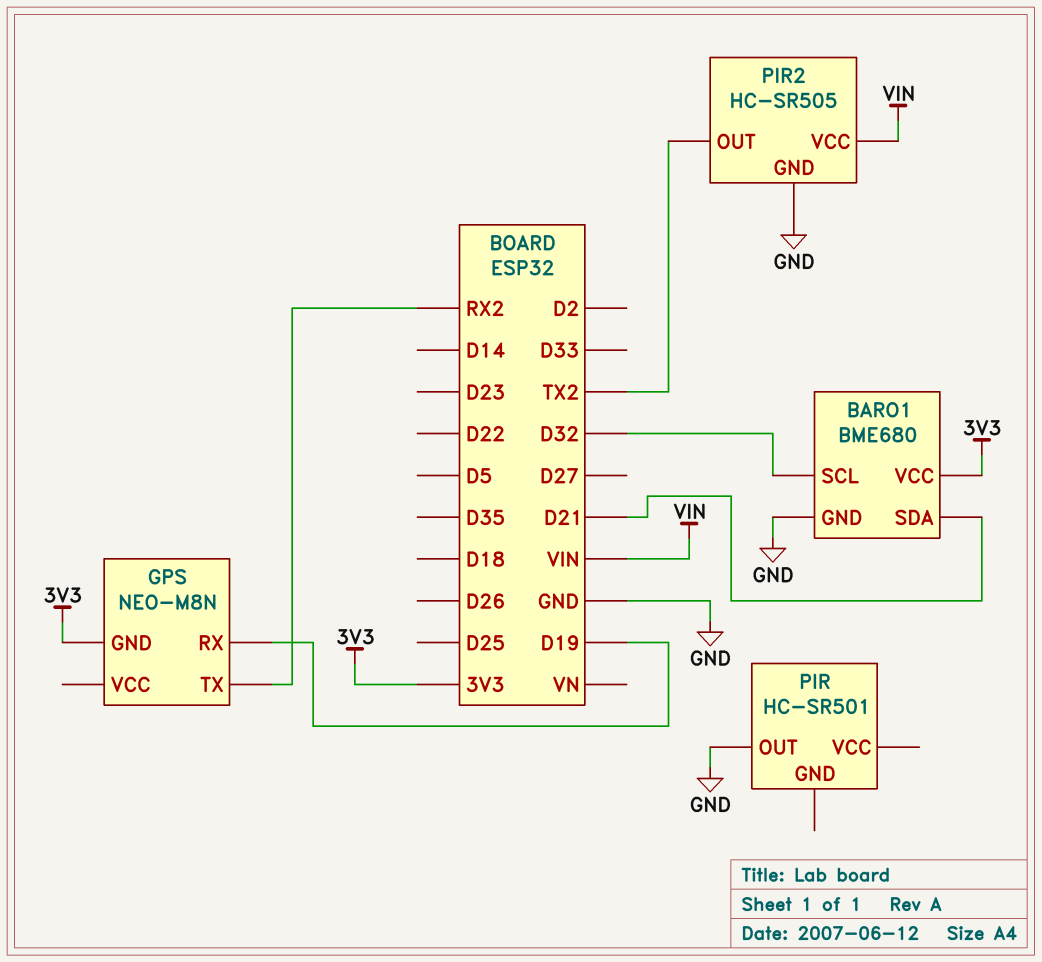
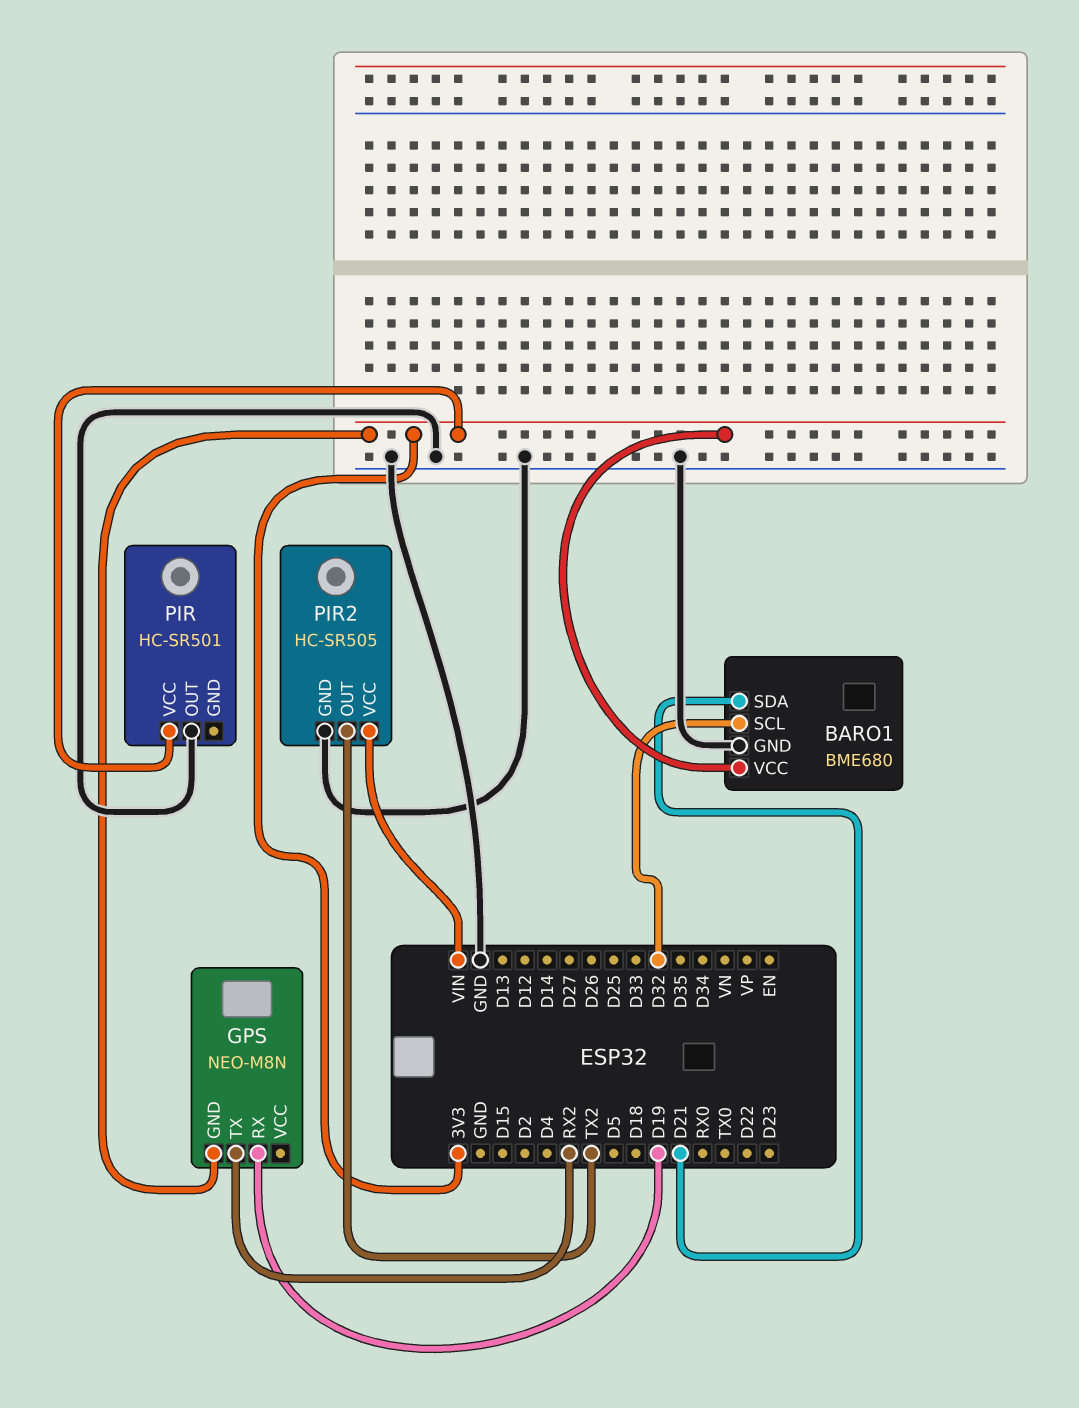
PIR pin VCC: none -> 3V3

